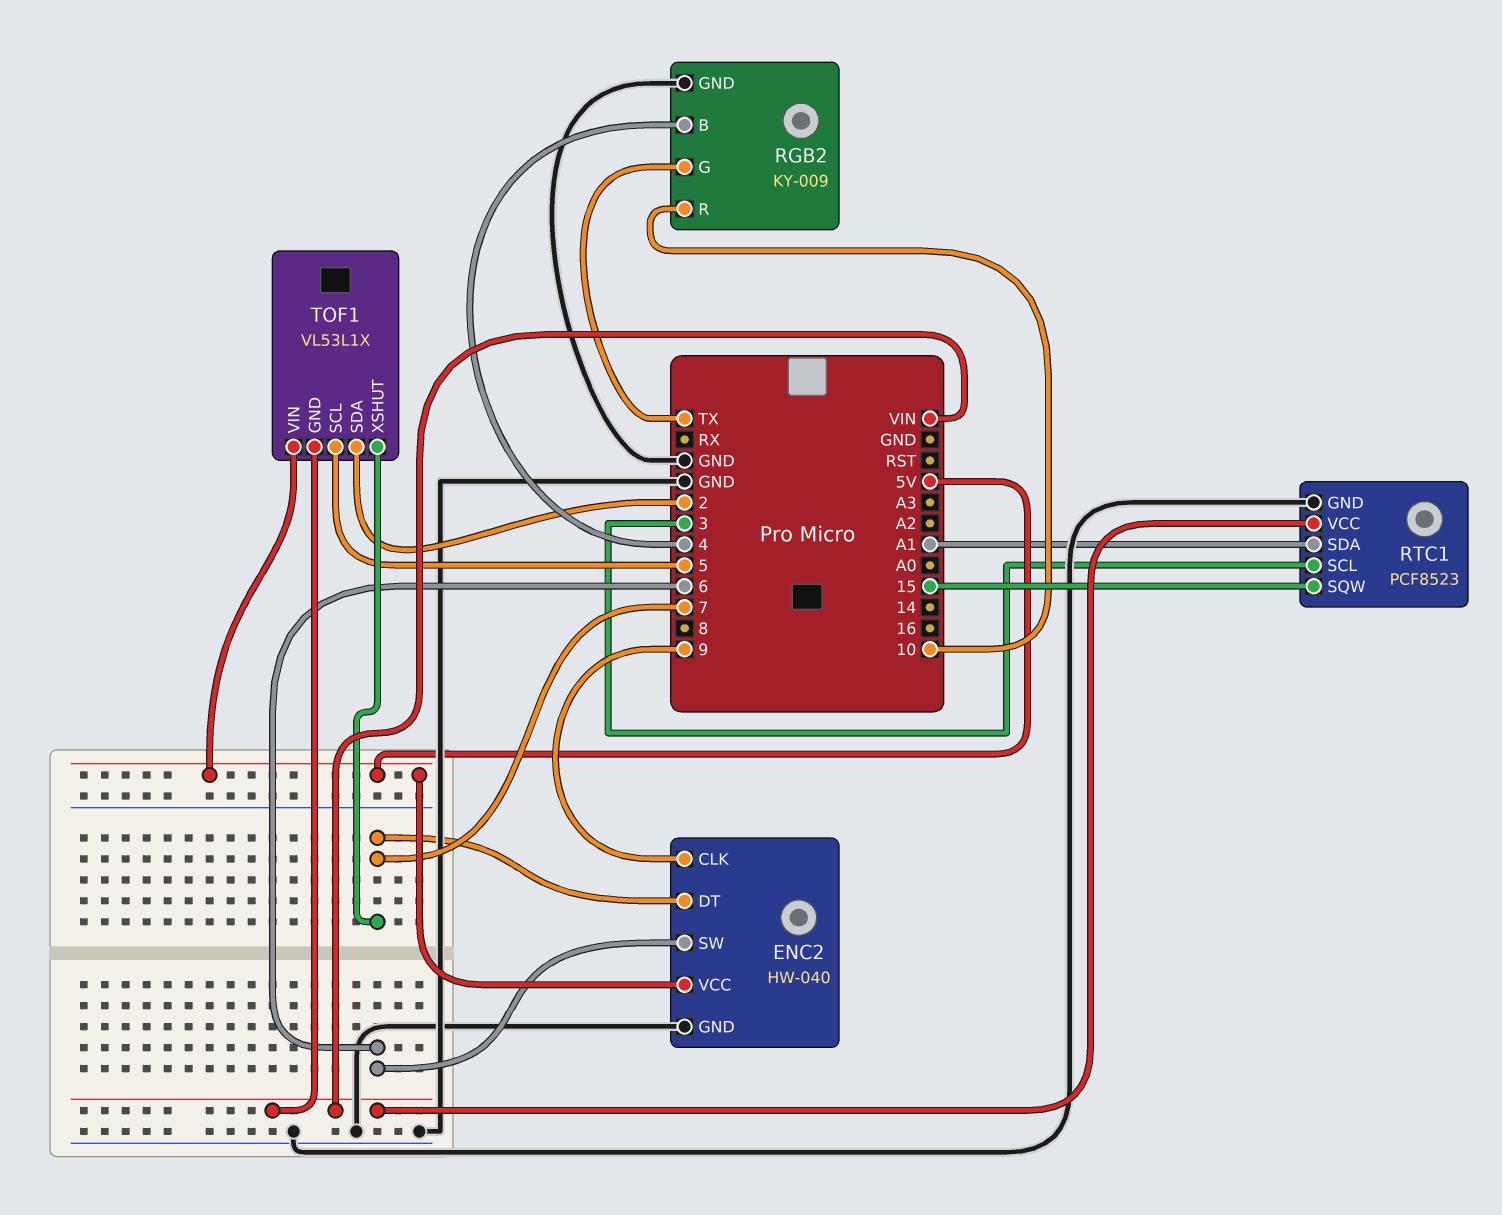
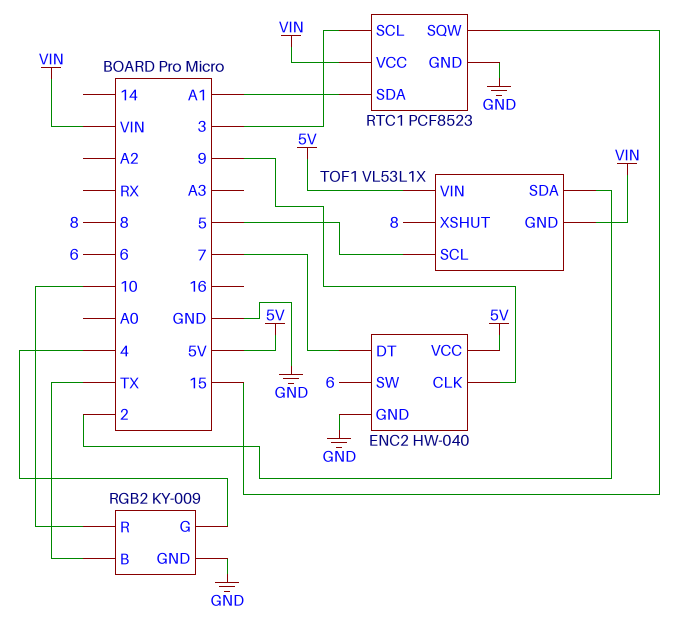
RGB2 pin B: 4 -> TX
RGB2 pin G: TX -> 4
TOF1 pin XSHUT: 7 -> 8

